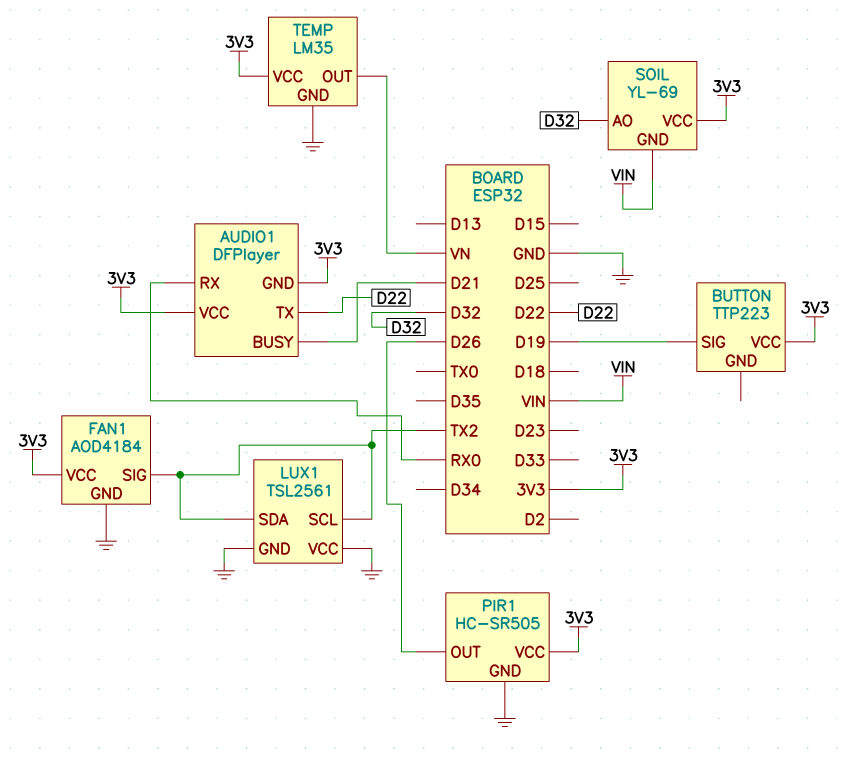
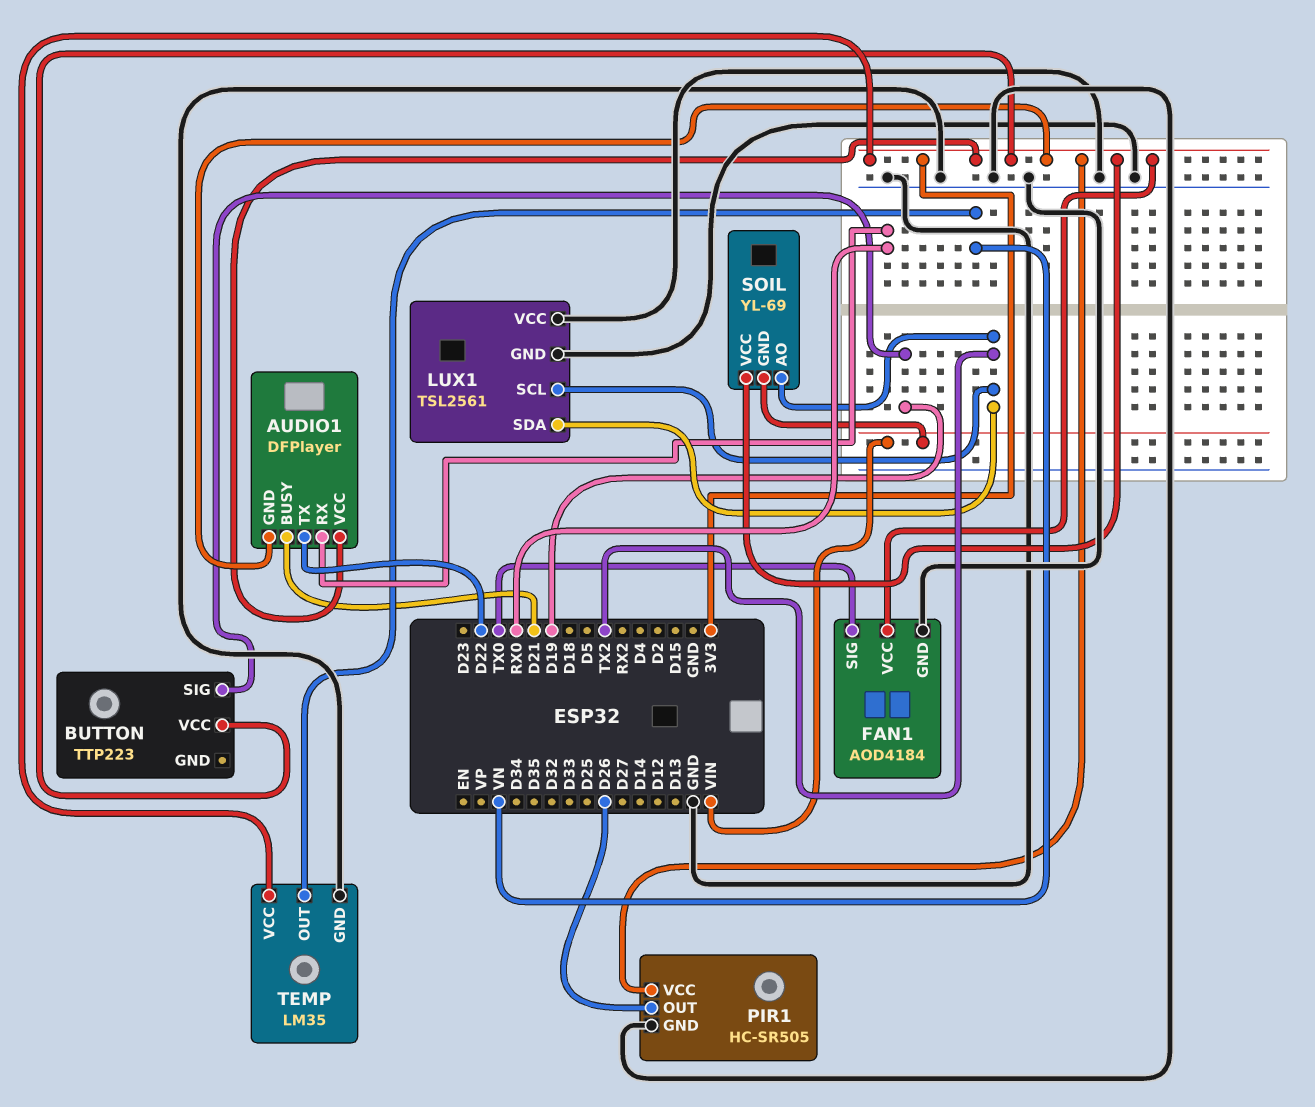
FAN1 pin SIG: TX2 -> TX0
SOIL pin AO: D32 -> TX2

